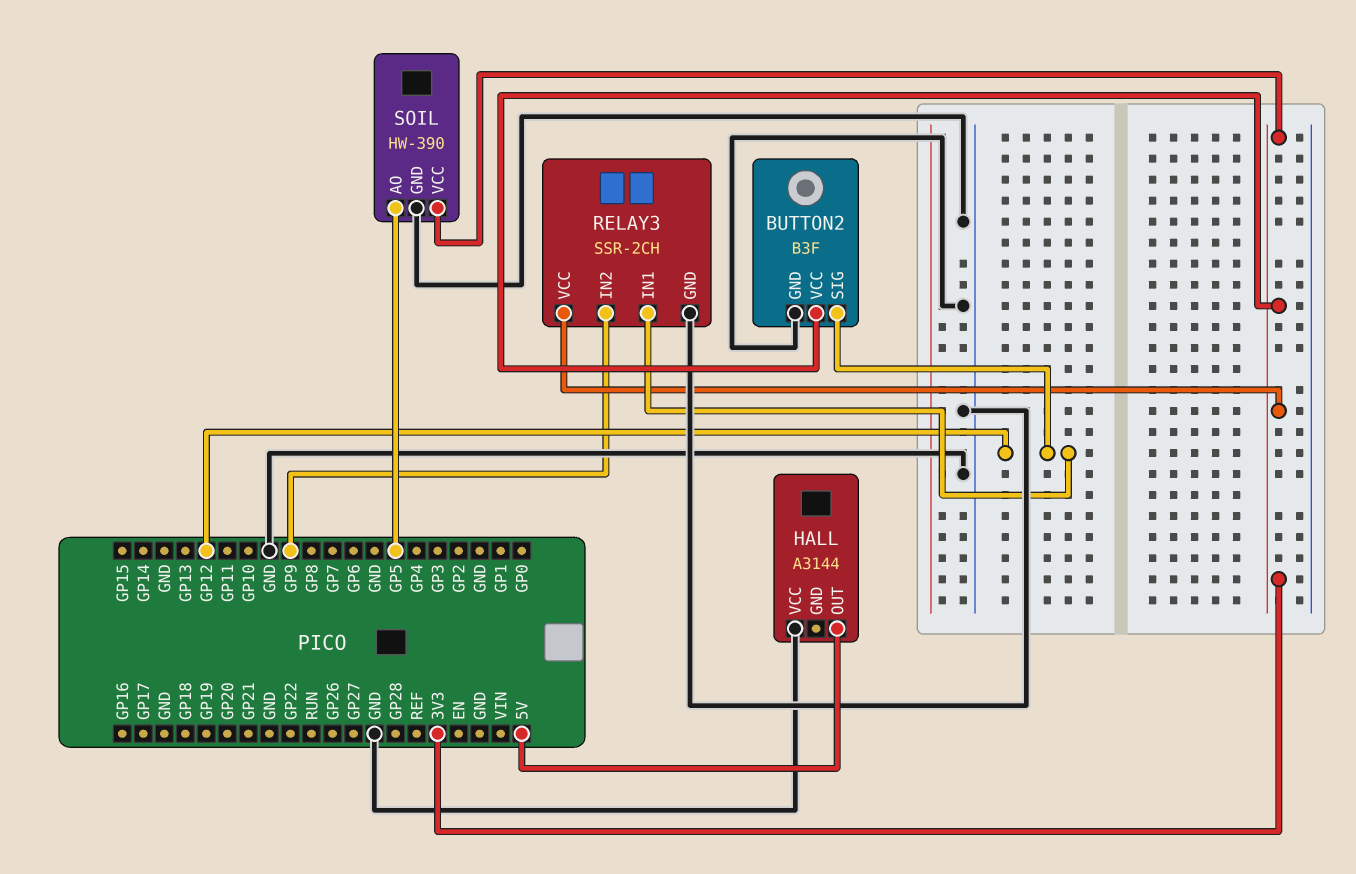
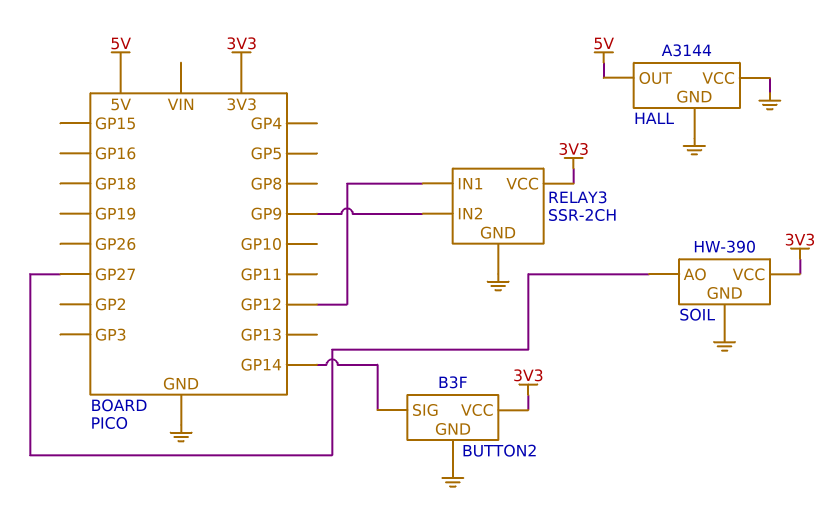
BUTTON2 pin SIG: GP12 -> GP14
HALL pin GND: none -> GND
SOIL pin AO: GP5 -> GP27

